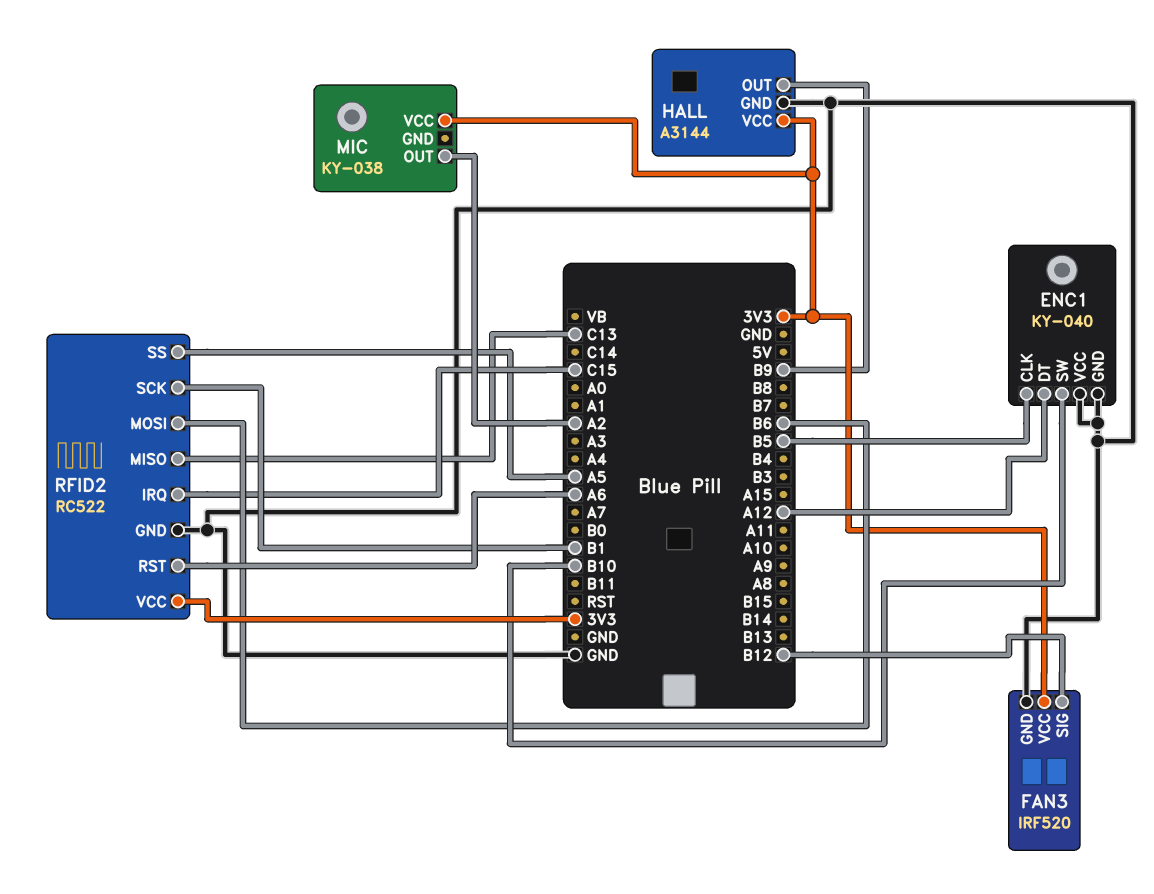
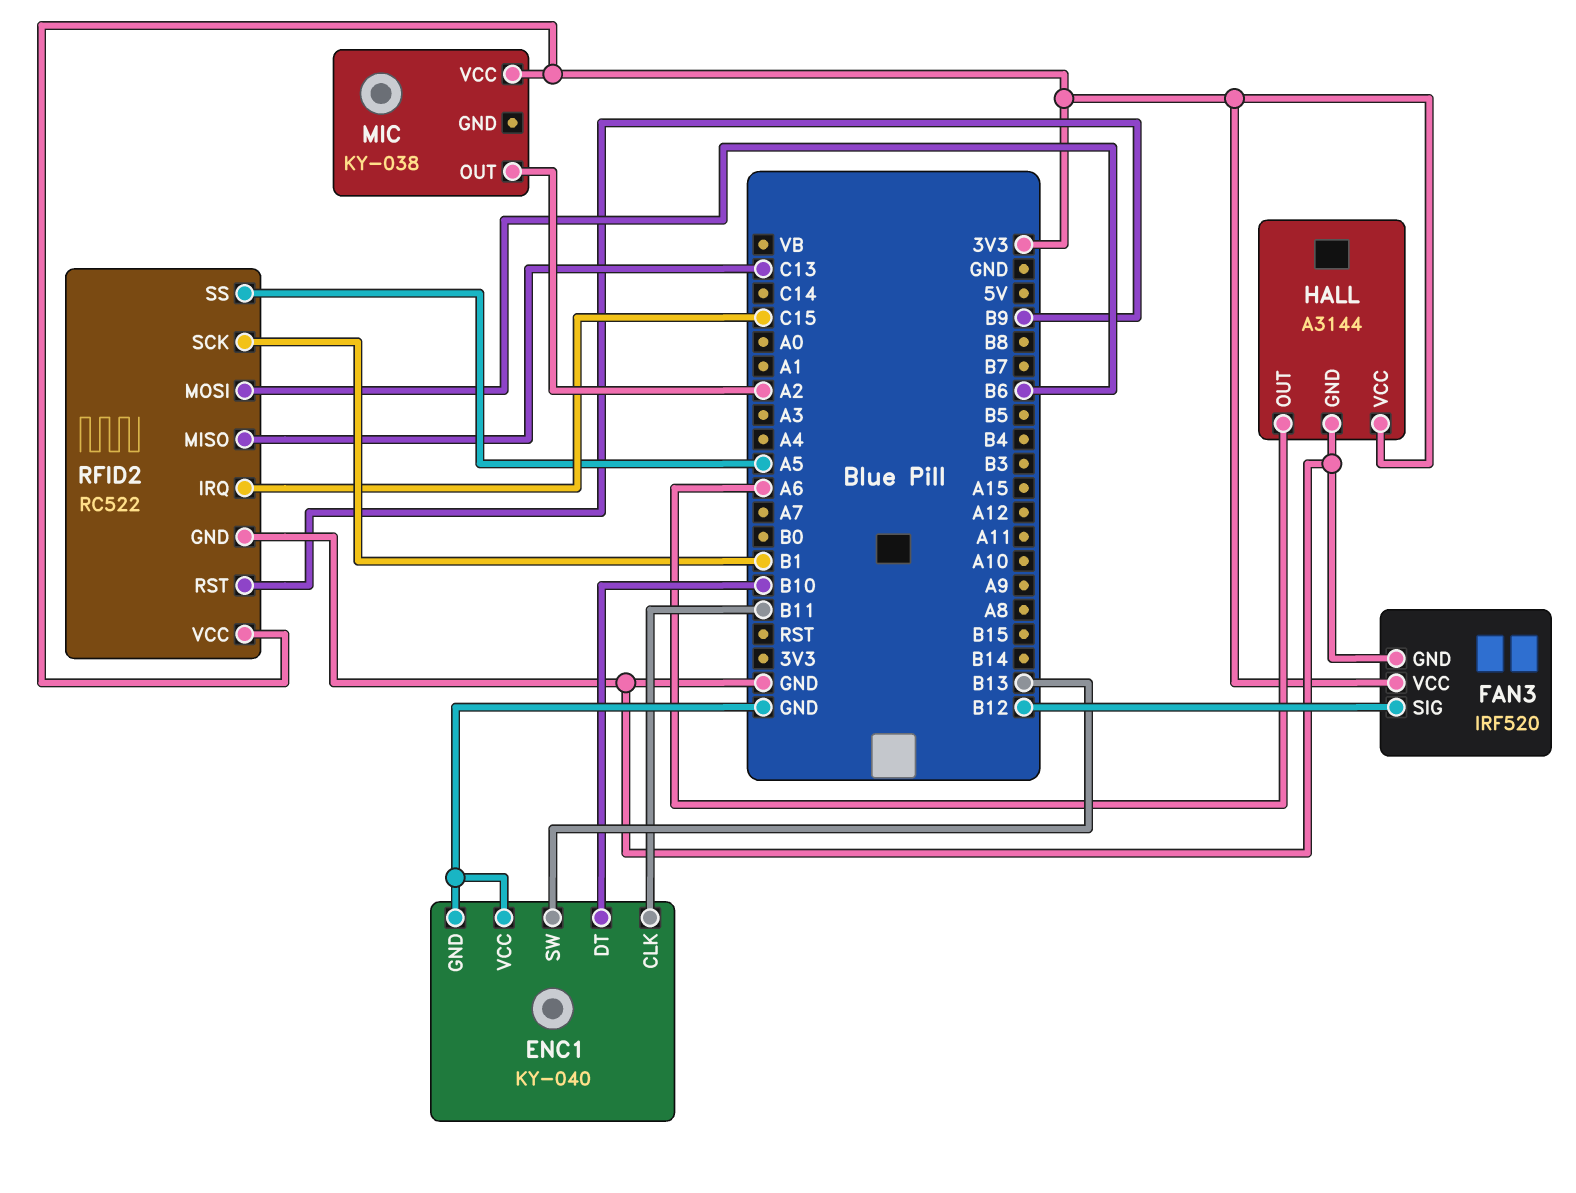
ENC1 pin CLK: B5 -> B11
ENC1 pin DT: A12 -> B10
ENC1 pin SW: B10 -> B13
HALL pin OUT: B9 -> A6
RFID2 pin RST: A6 -> B9

